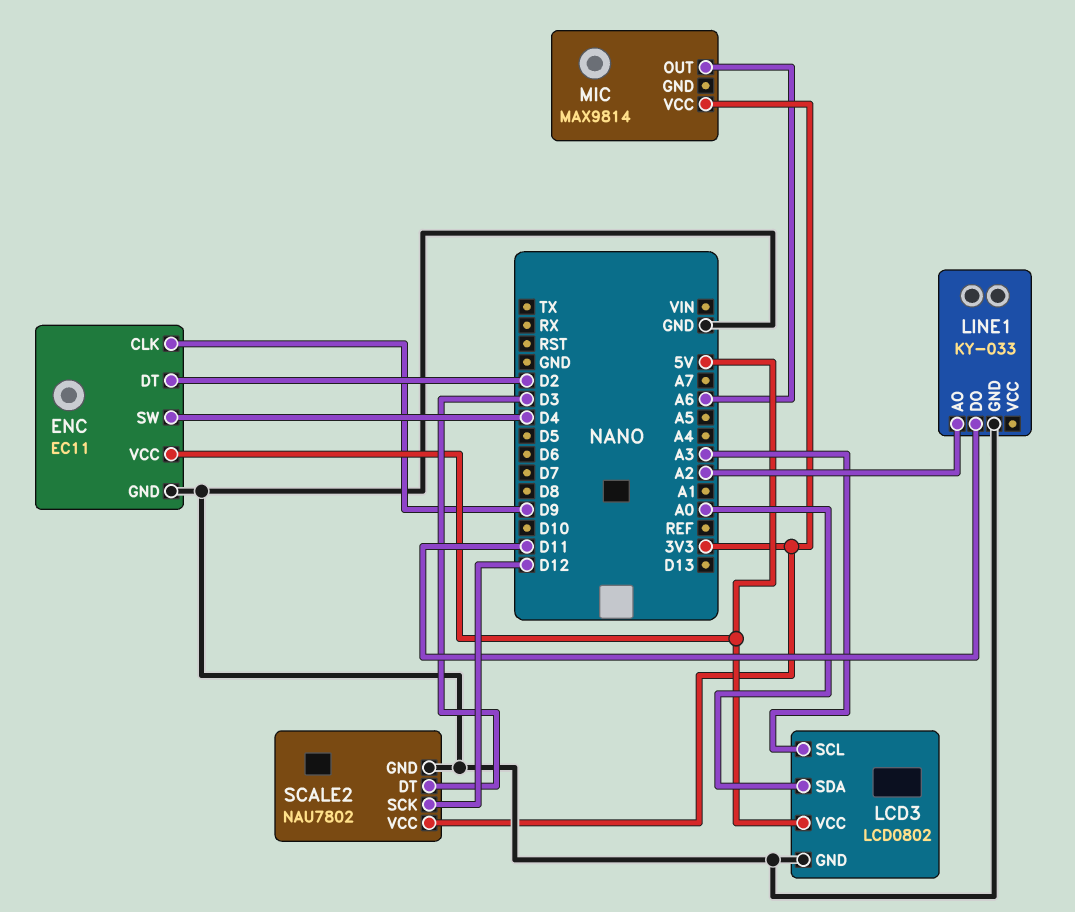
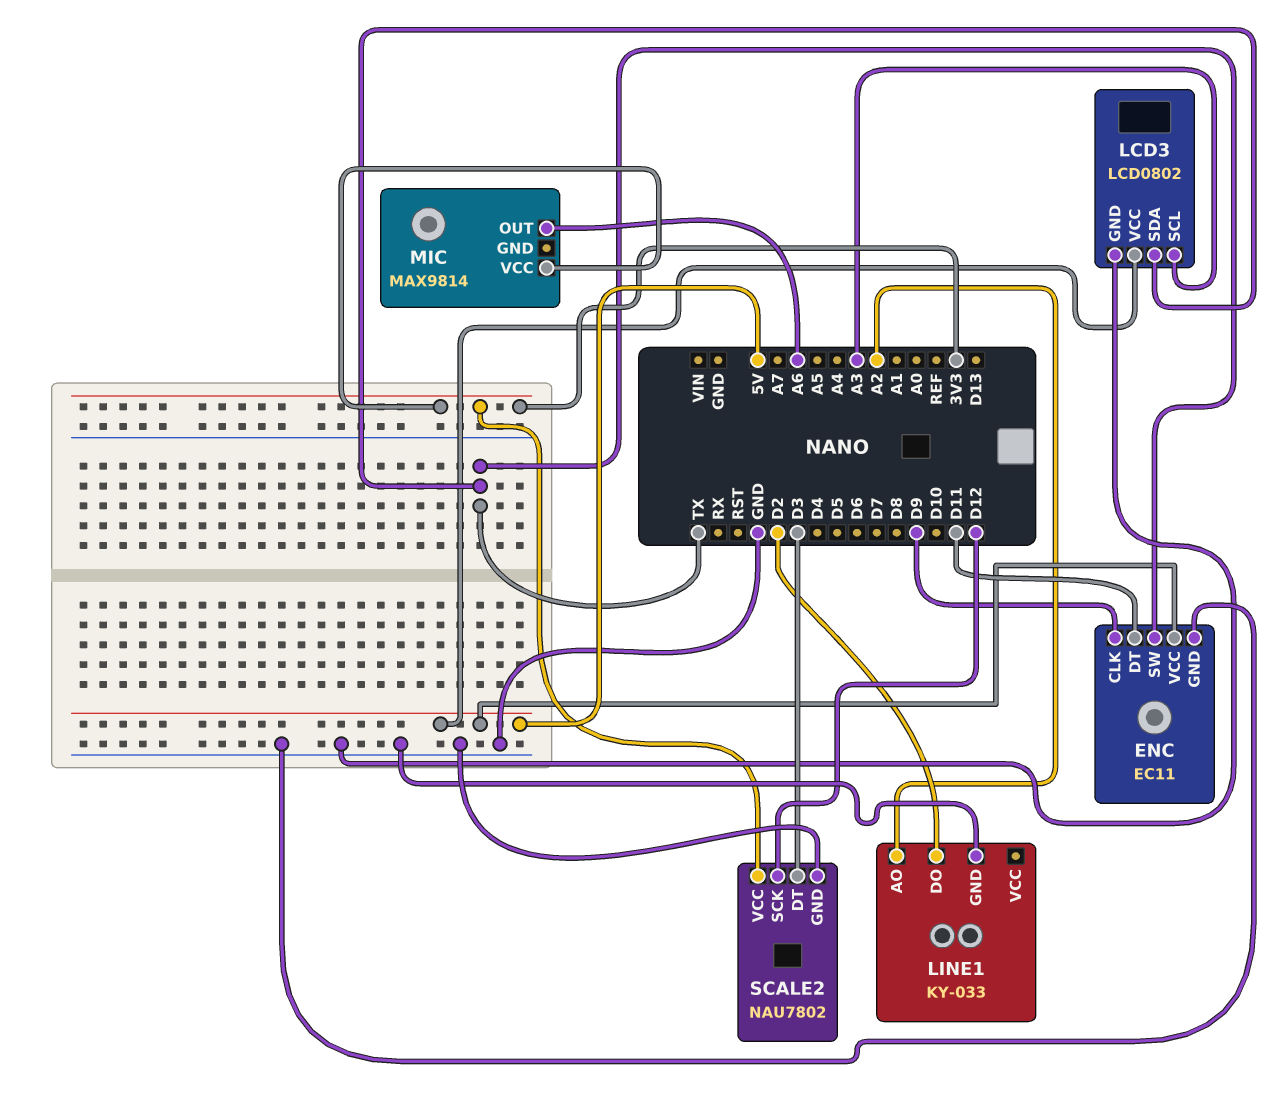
ENC pin DT: D2 -> D11
ENC pin SW: D4 -> TX
LCD3 pin SDA: A0 -> TX
LINE1 pin DO: D11 -> D2

